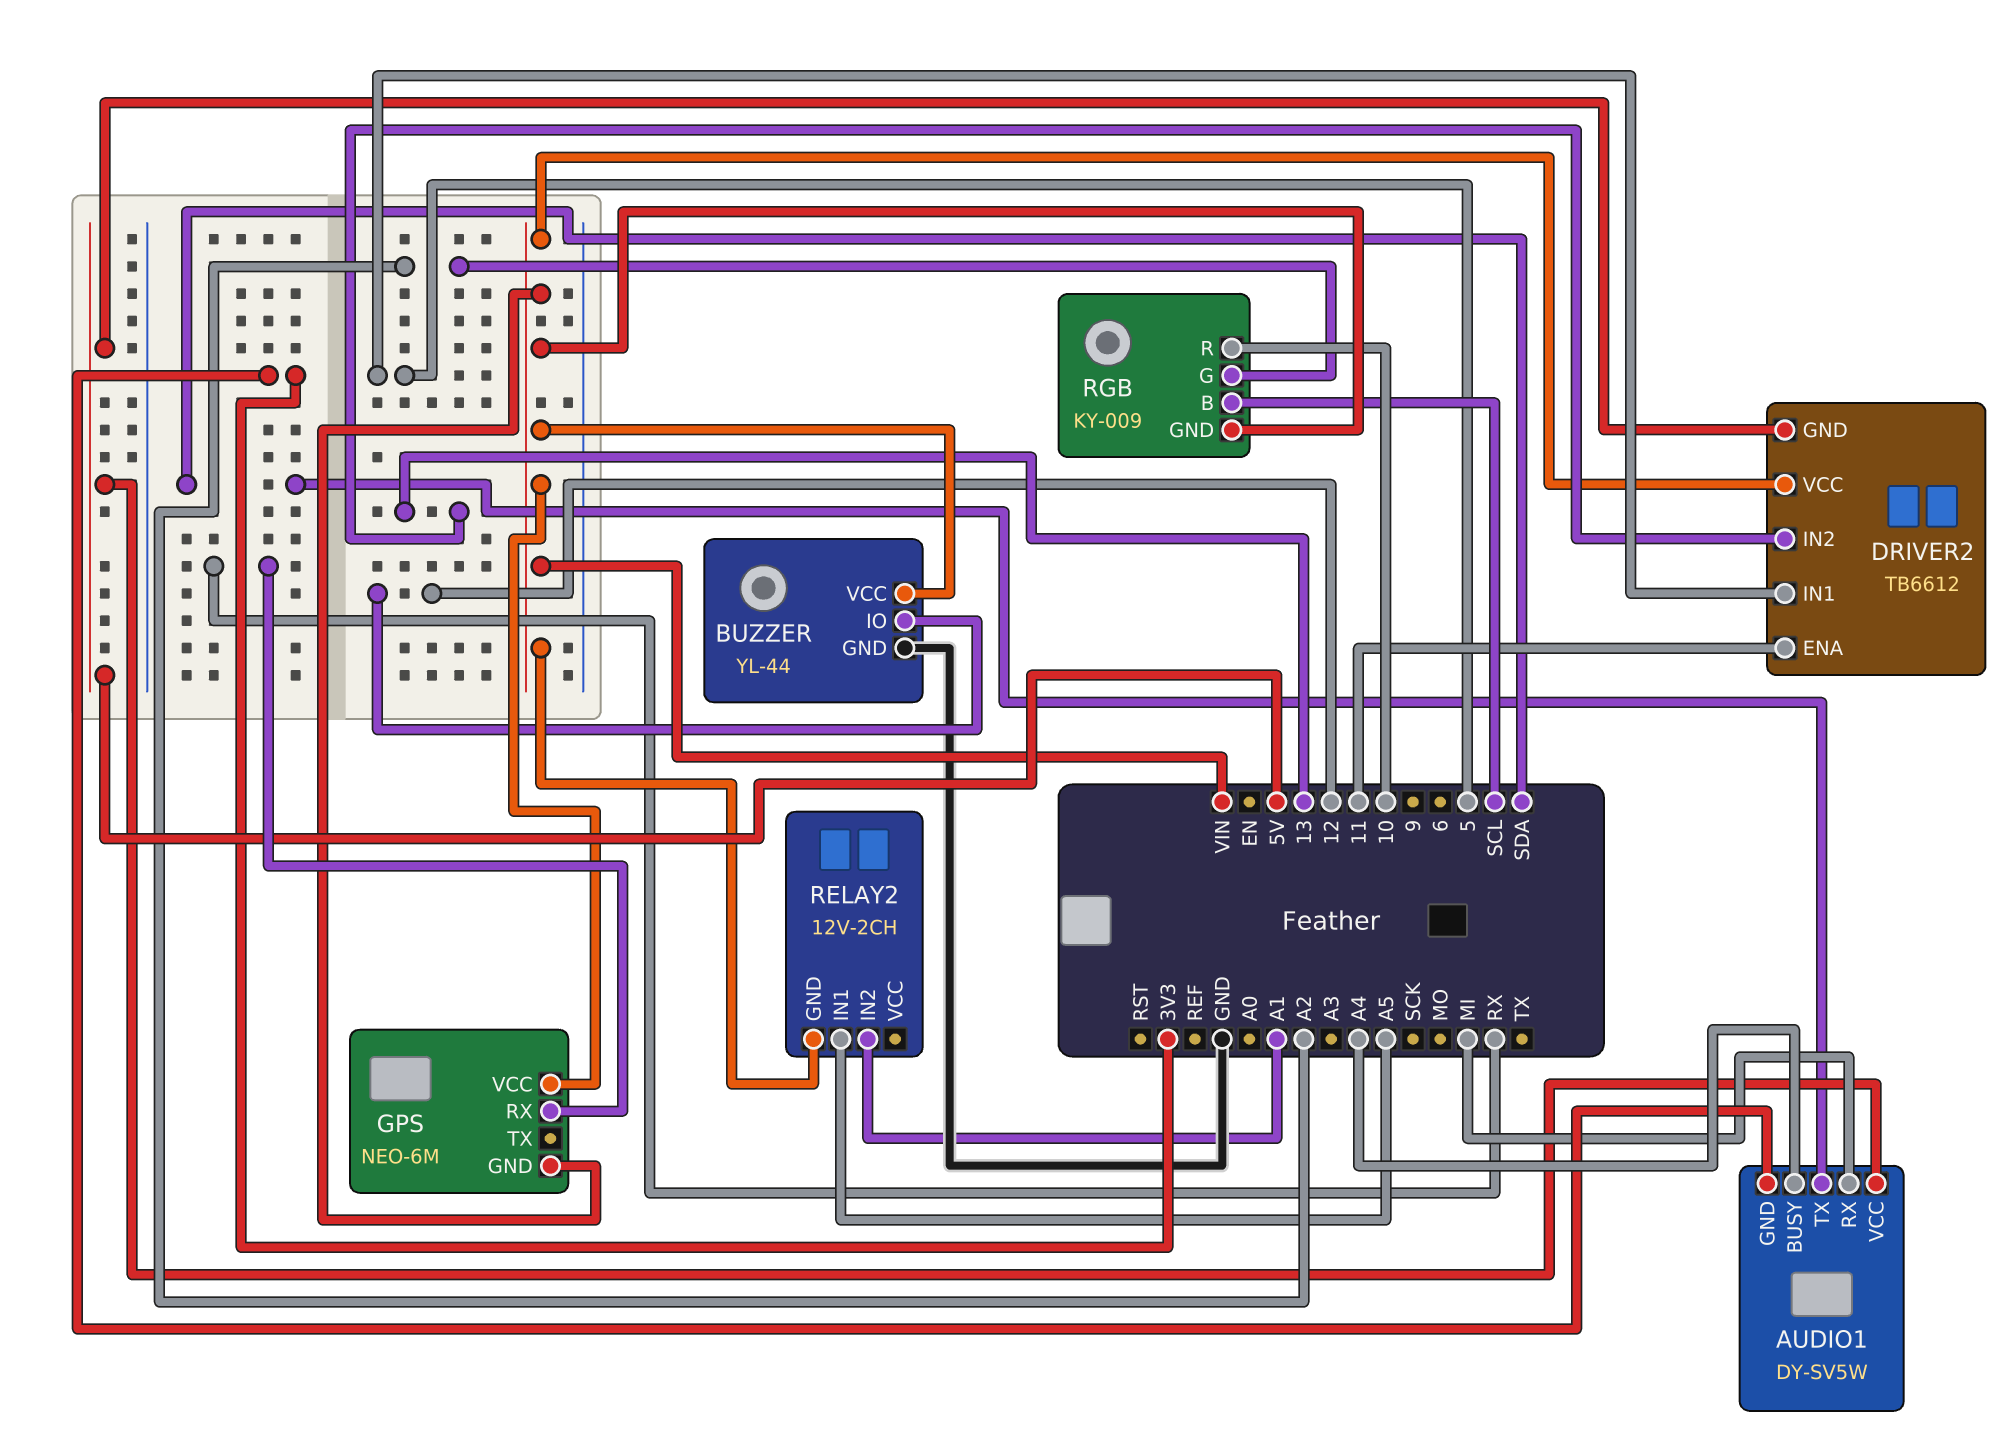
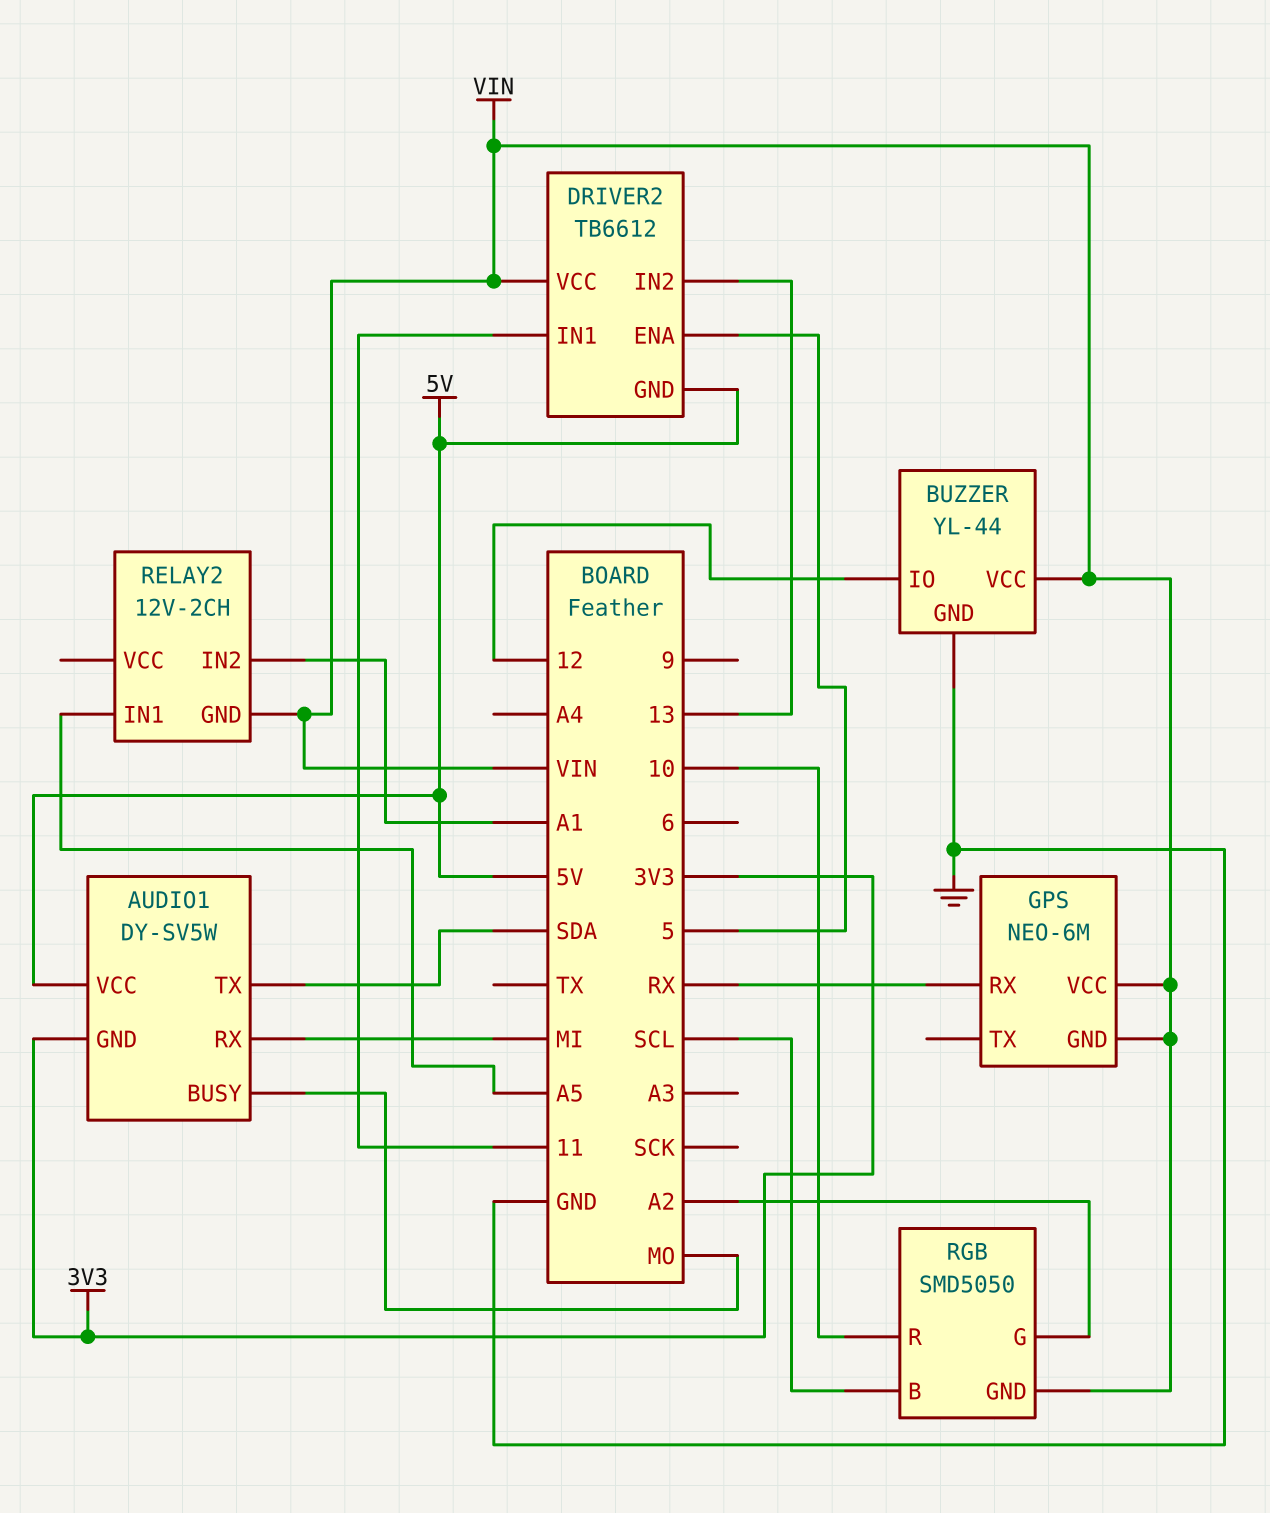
AUDIO1 pin BUSY: A4 -> MO
DRIVER2 pin ENA: 11 -> 5
DRIVER2 pin IN1: 5 -> 11
RGB: KY-009 -> SMD5050

